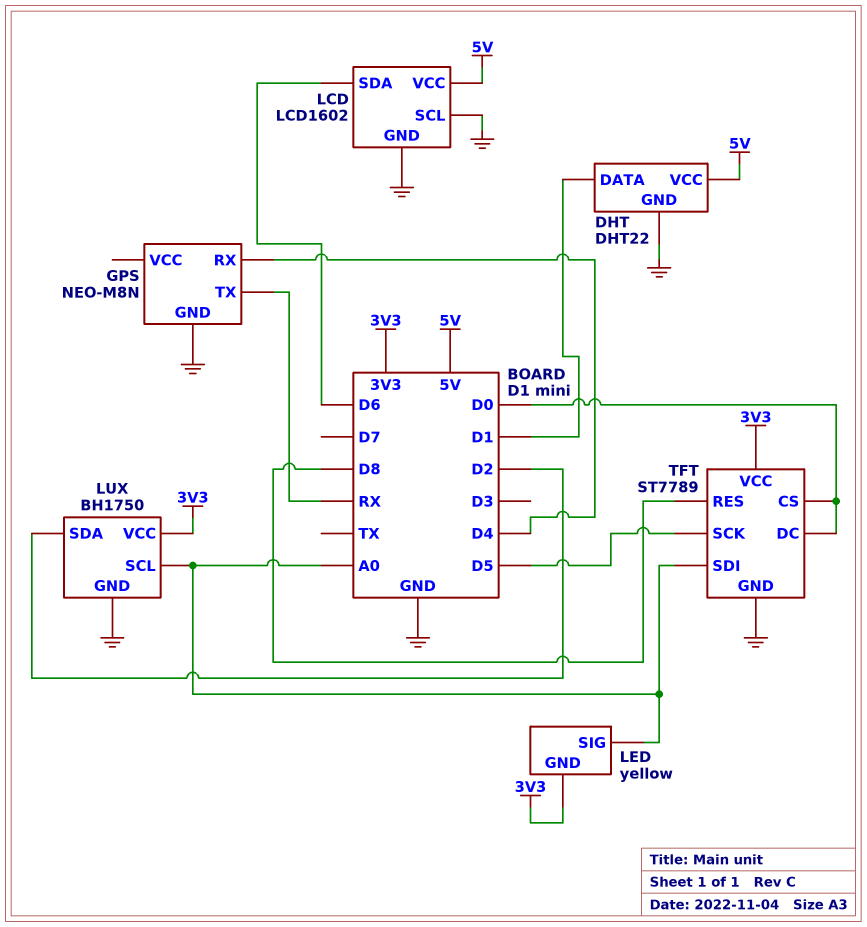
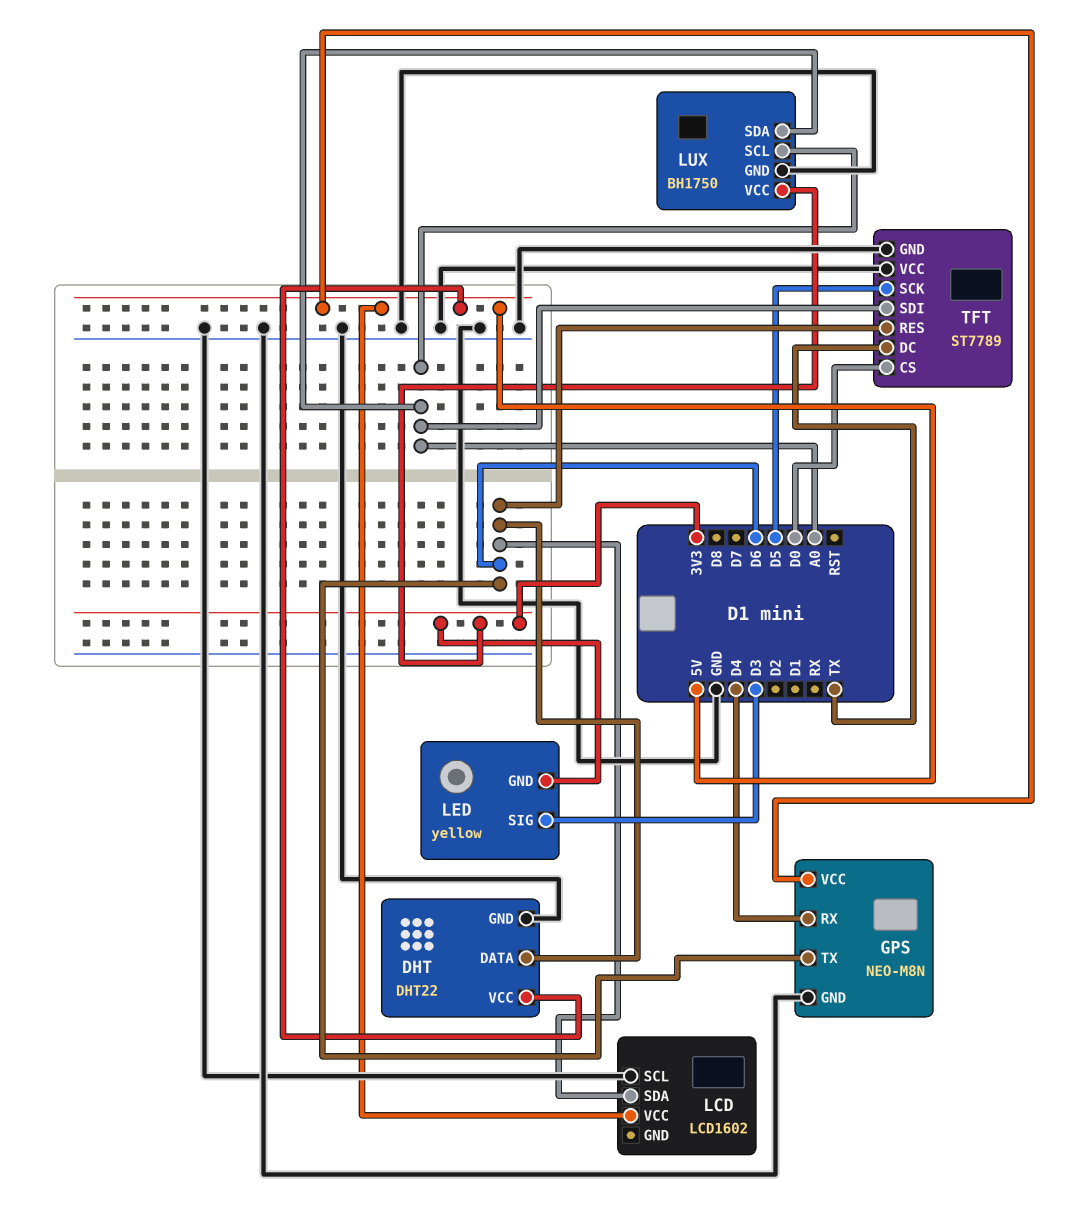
DHT pin DATA: D1 -> D6
GPS pin TX: RX -> D6
GPS pin VCC: none -> 5V
LCD pin GND: GND -> none
LED pin SIG: A0 -> D3
LUX pin SDA: D2 -> A0
TFT pin DC: D0 -> TX
TFT pin RES: D8 -> D6
TFT pin VCC: 3V3 -> GND

